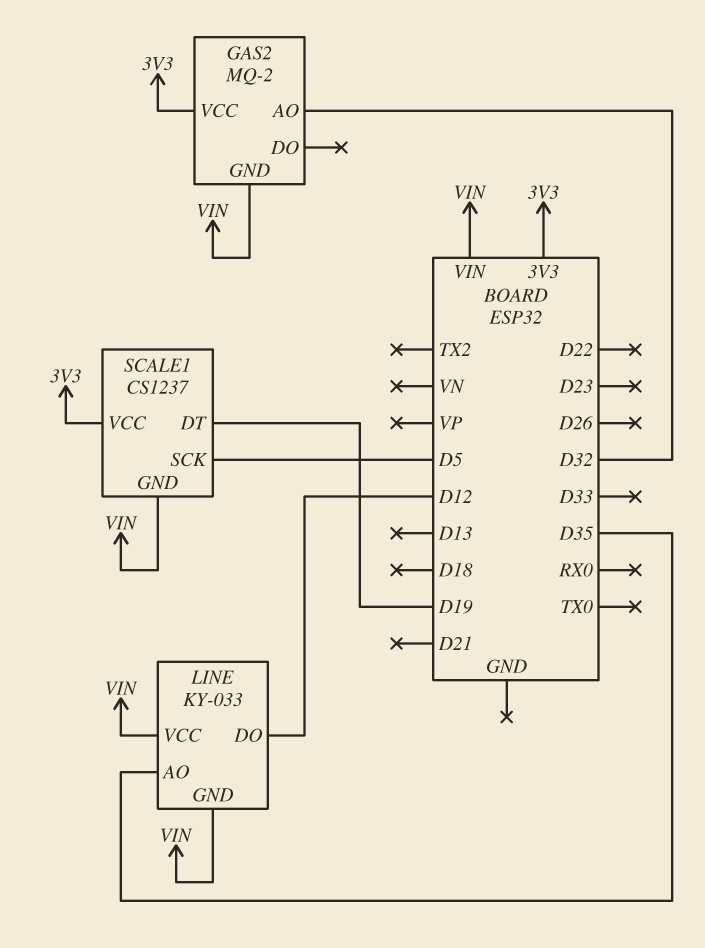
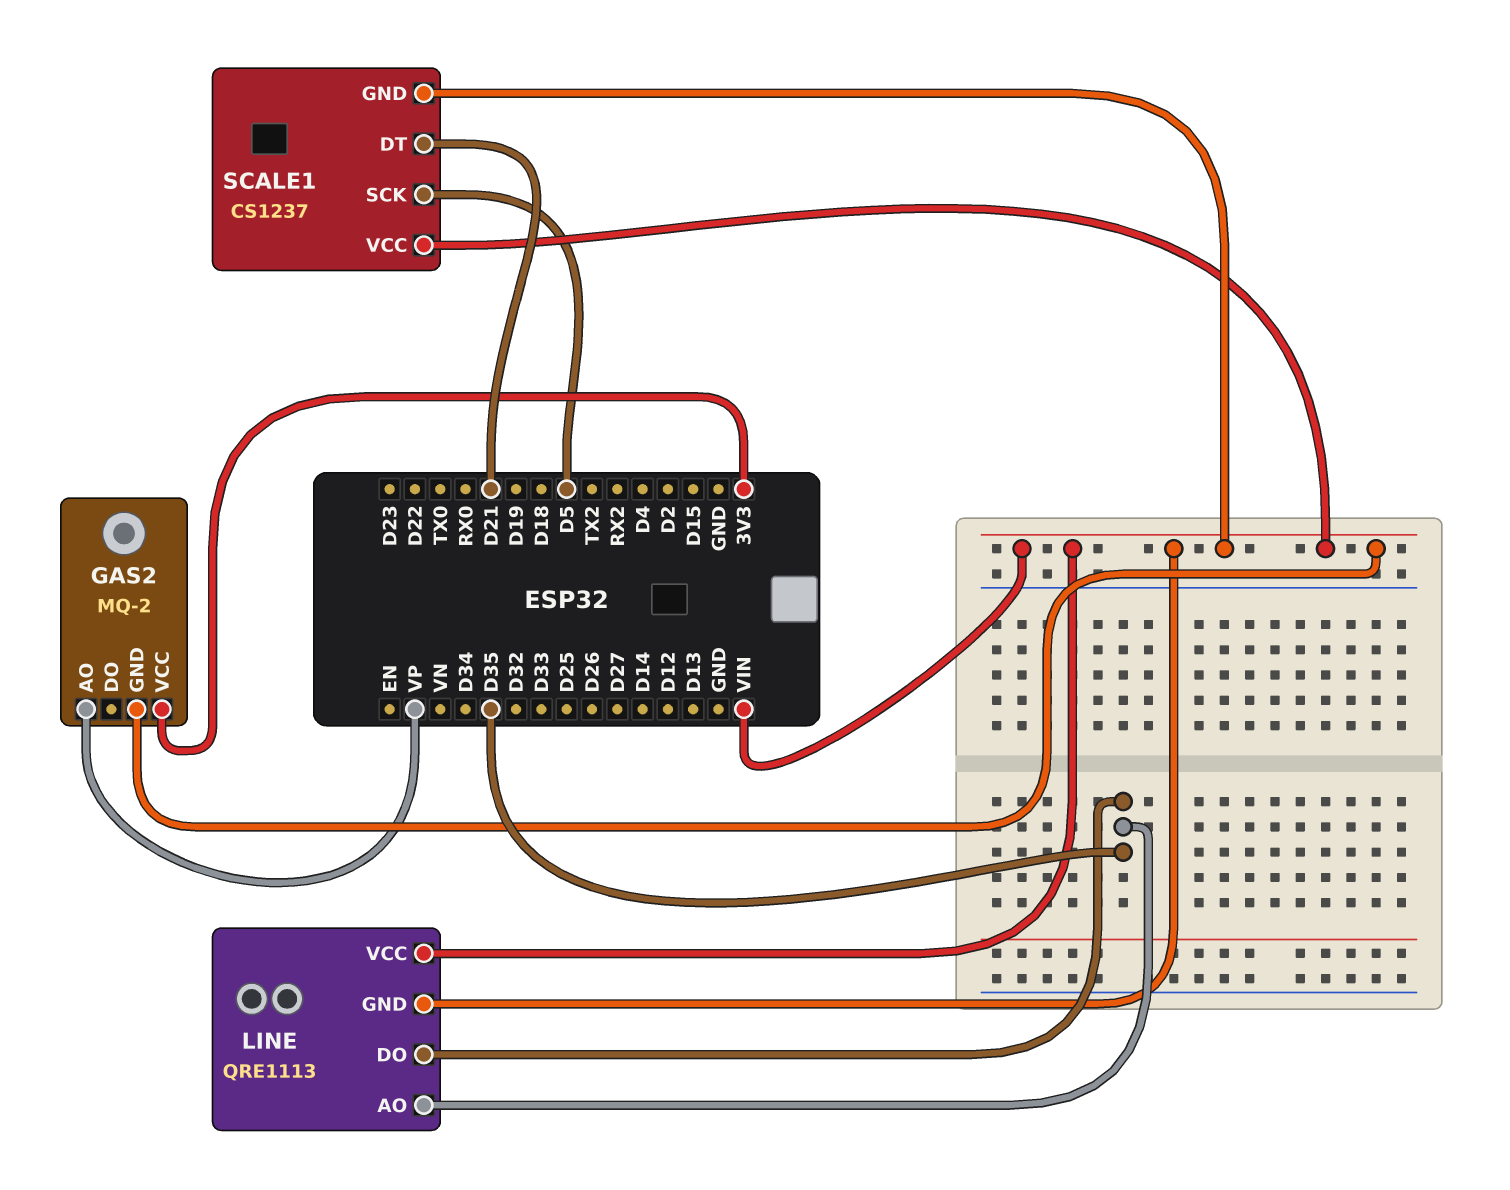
GAS2 pin AO: D32 -> VP
LINE: KY-033 -> QRE1113
LINE pin DO: D12 -> D35
SCALE1 pin DT: D19 -> D21
SCALE1 pin VCC: 3V3 -> VIN

